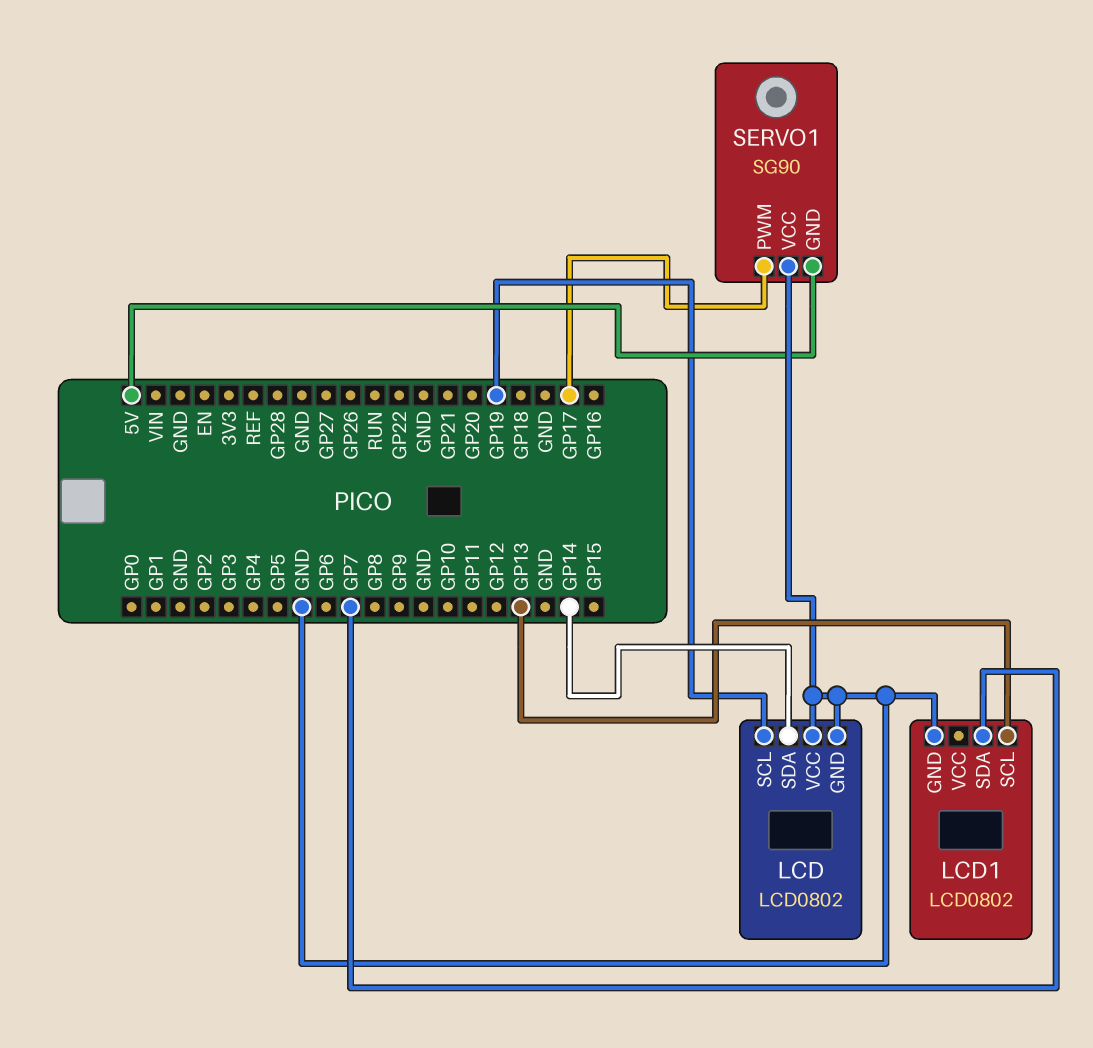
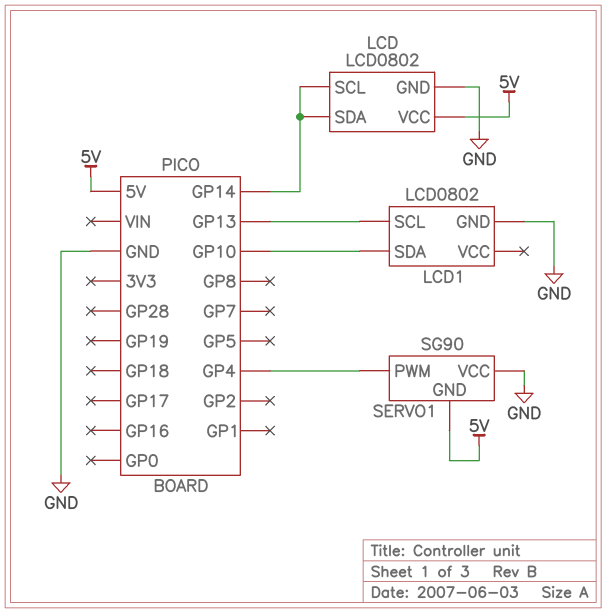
LCD pin SCL: GP19 -> GP14
LCD pin VCC: GND -> 5V
LCD1 pin SDA: GP7 -> GP10
SERVO1 pin PWM: GP17 -> GP4

